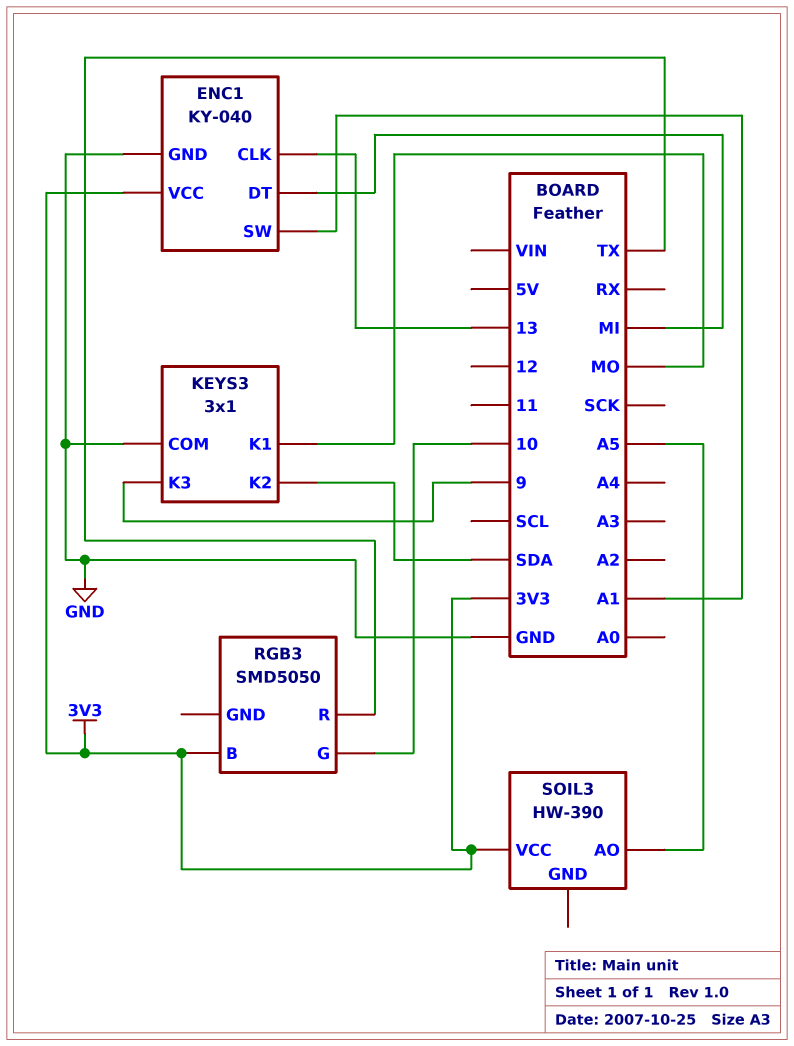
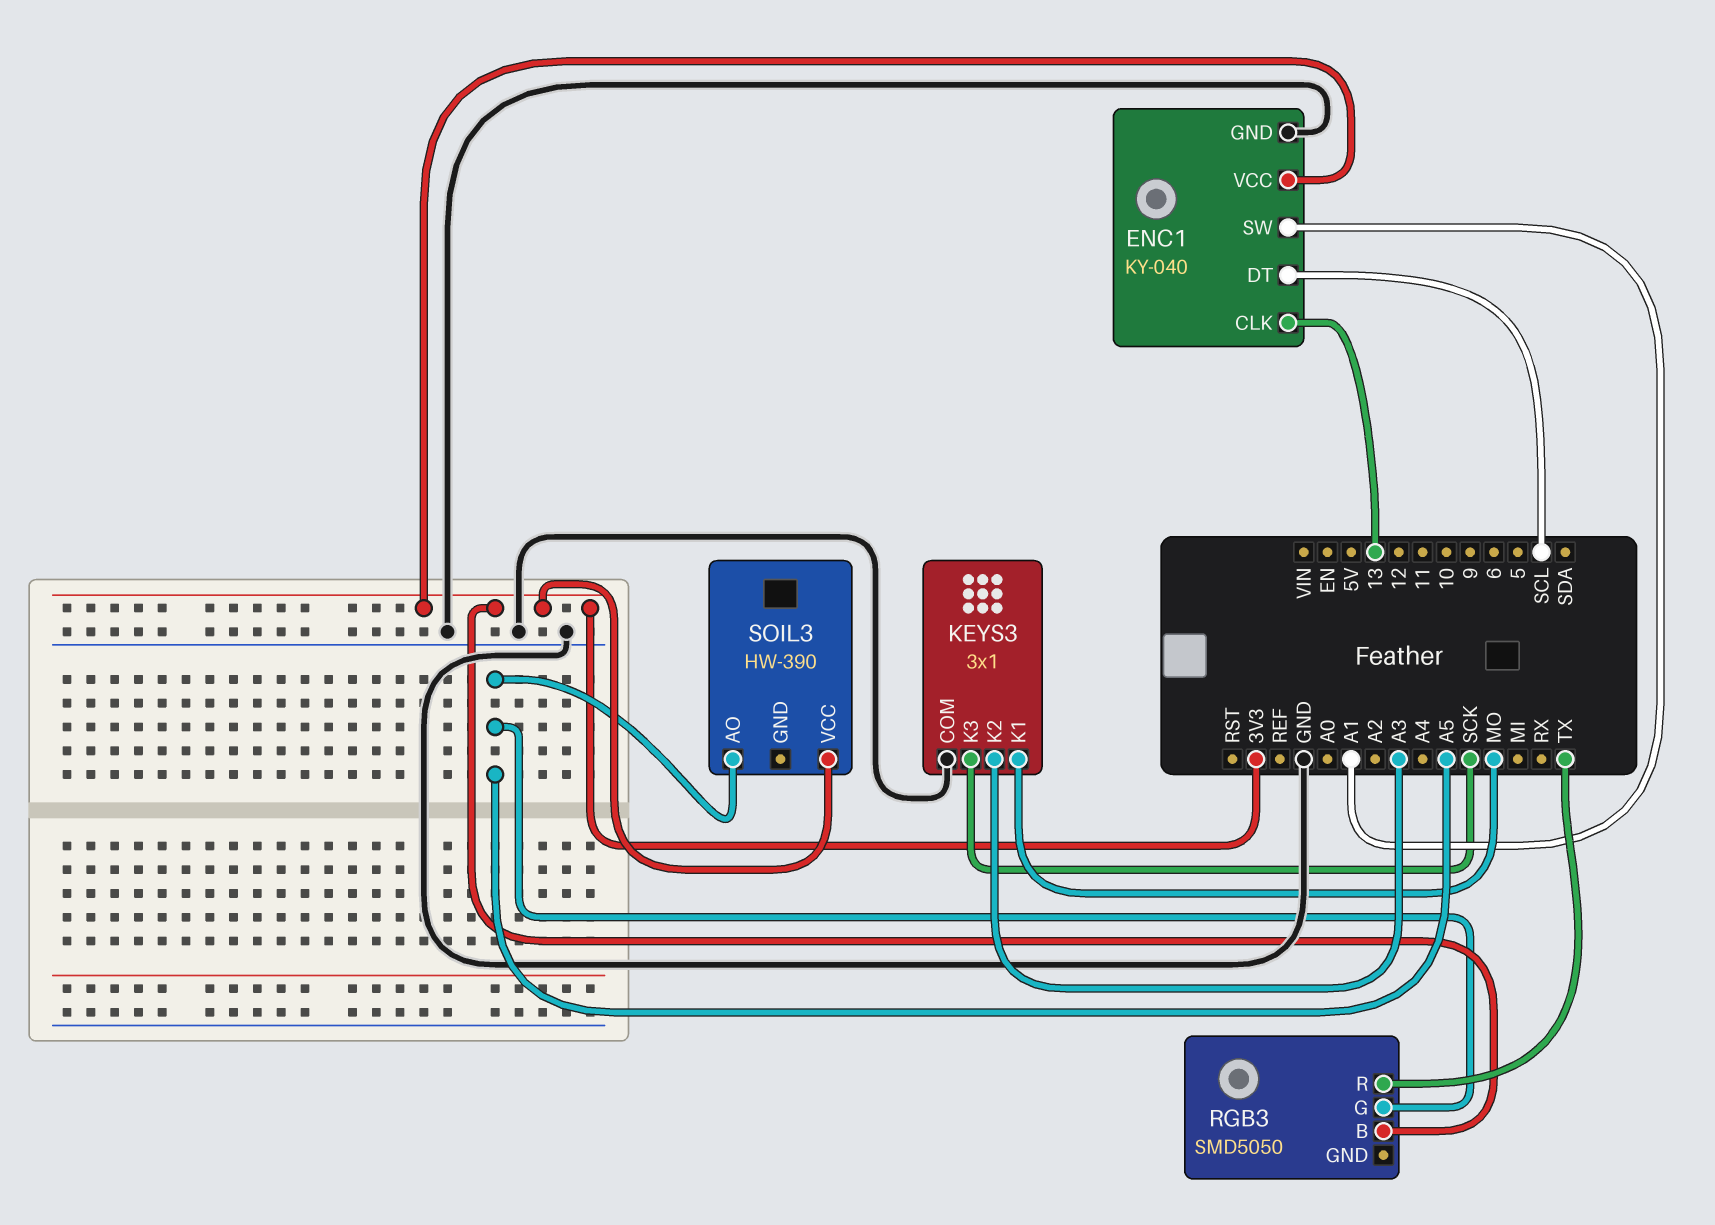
ENC1 pin DT: MI -> SCL
KEYS3 pin K2: SDA -> A3
KEYS3 pin K3: 9 -> SCK
RGB3 pin G: 10 -> A5

